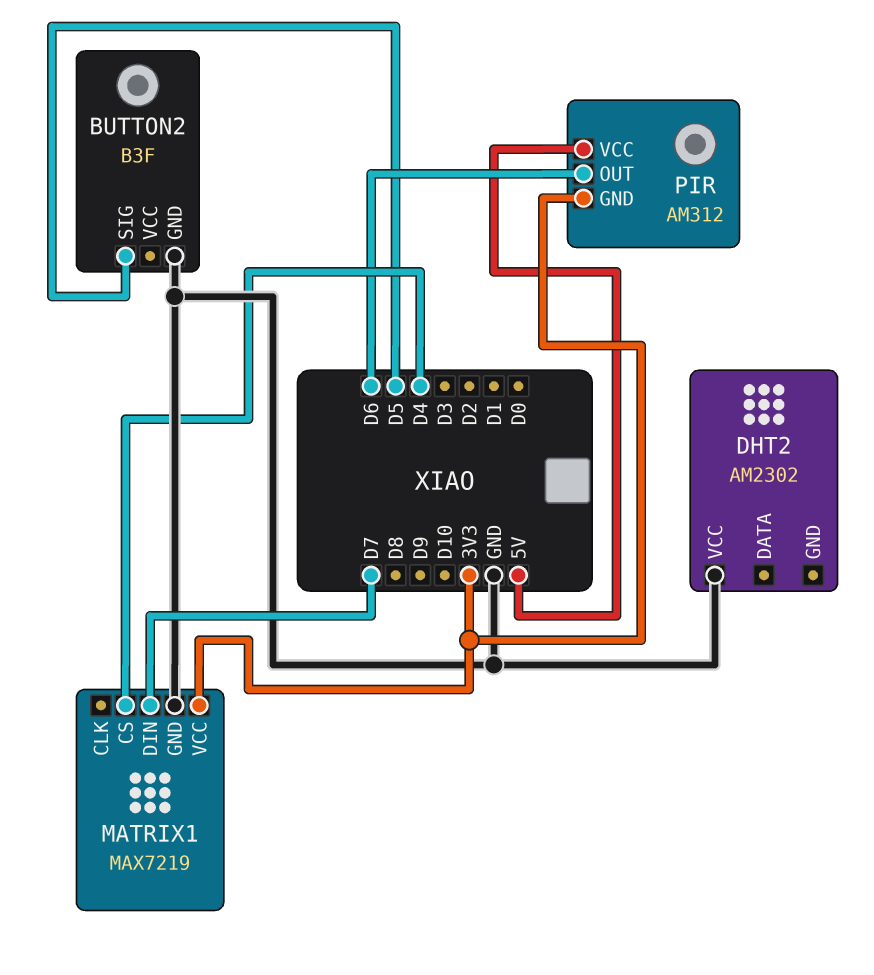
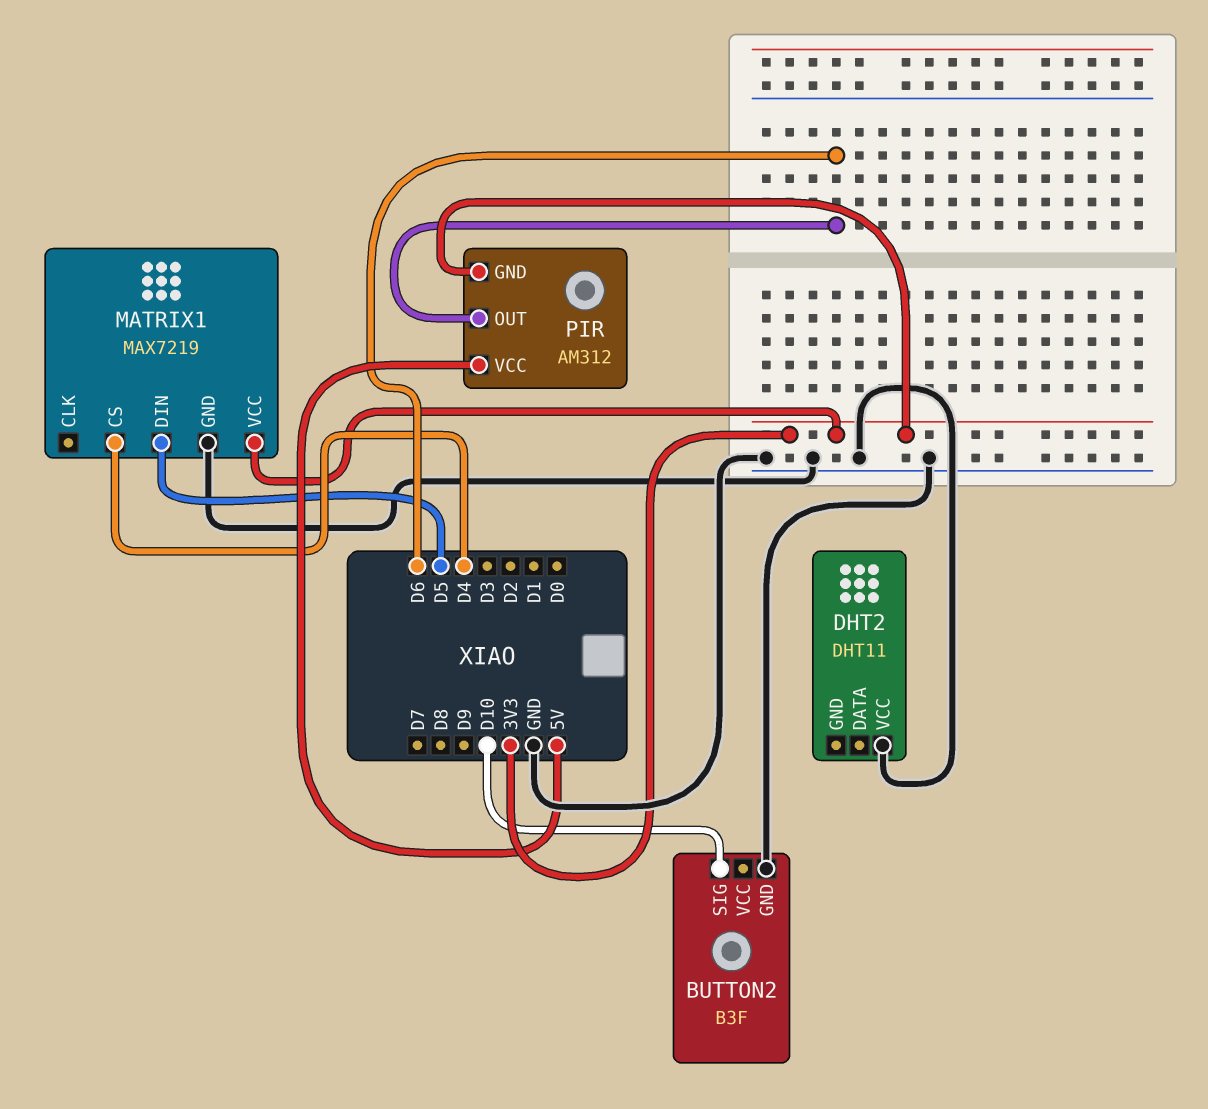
BUTTON2 pin SIG: D5 -> D10
DHT2: AM2302 -> DHT11
MATRIX1 pin DIN: D7 -> D5

